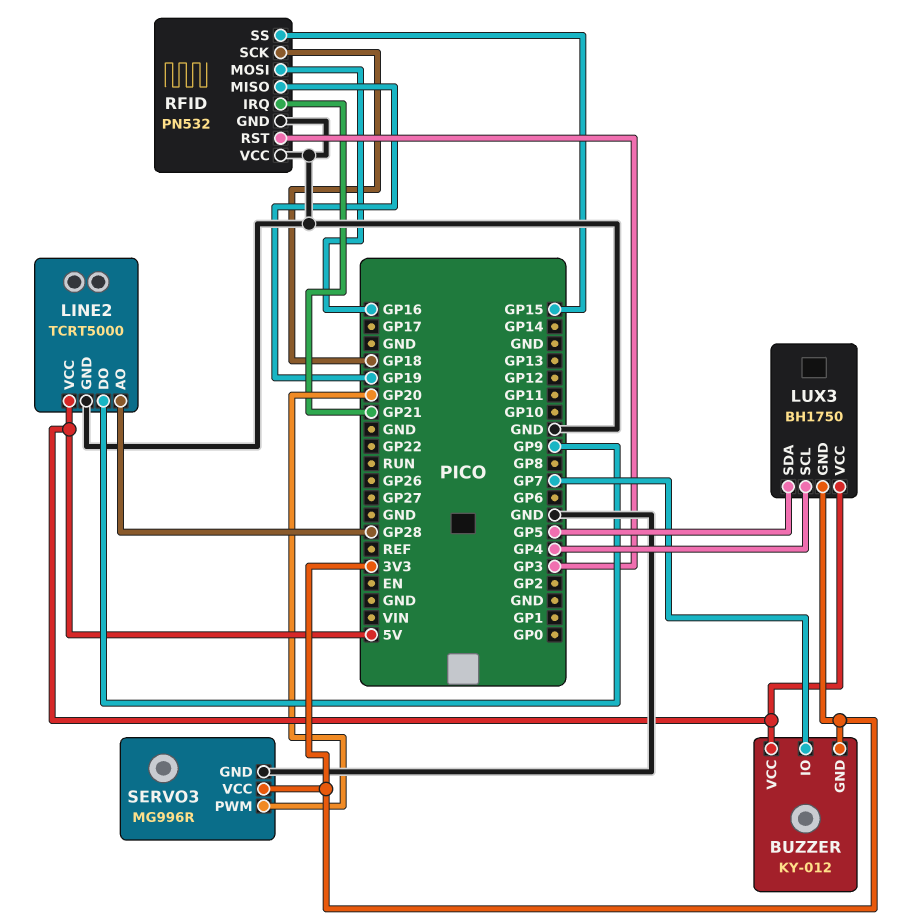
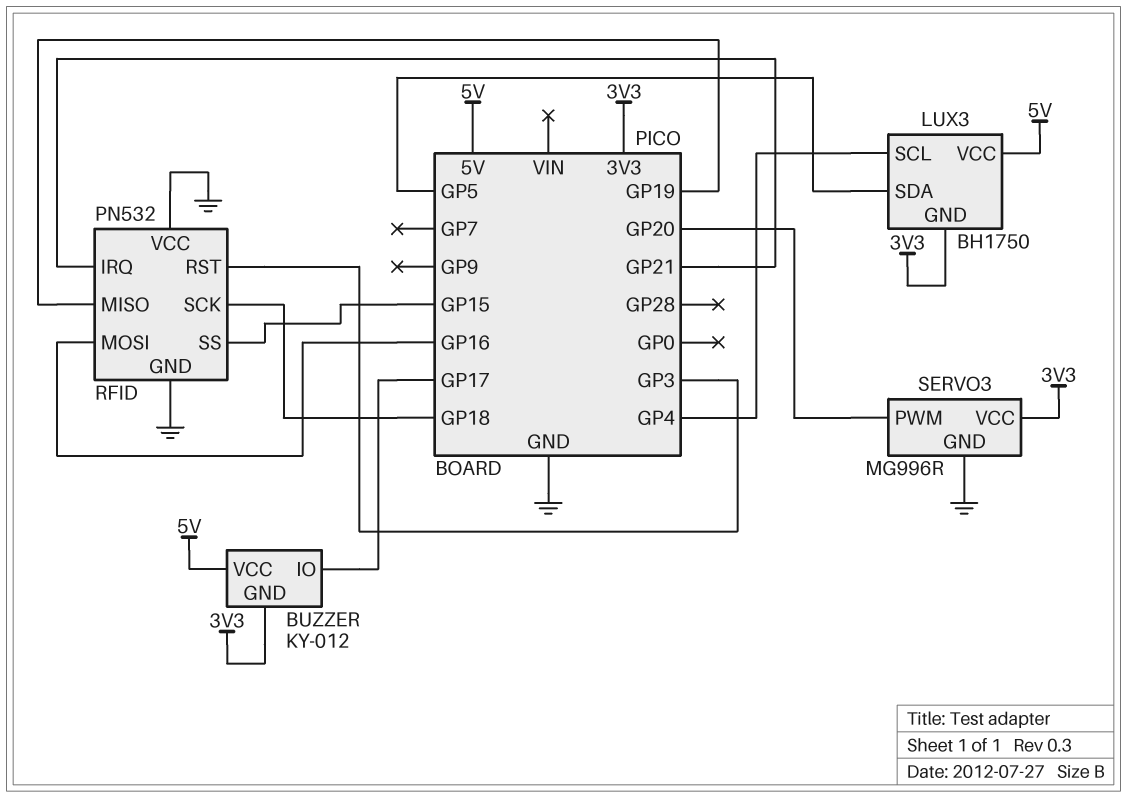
BUZZER pin IO: GP7 -> GP17
LINE2: TCRT5000 -> none
LINE2 pin AO: GP28 -> none
LINE2 pin DO: GP9 -> none
LINE2 pin GND: GND -> none
LINE2 pin VCC: 5V -> none

